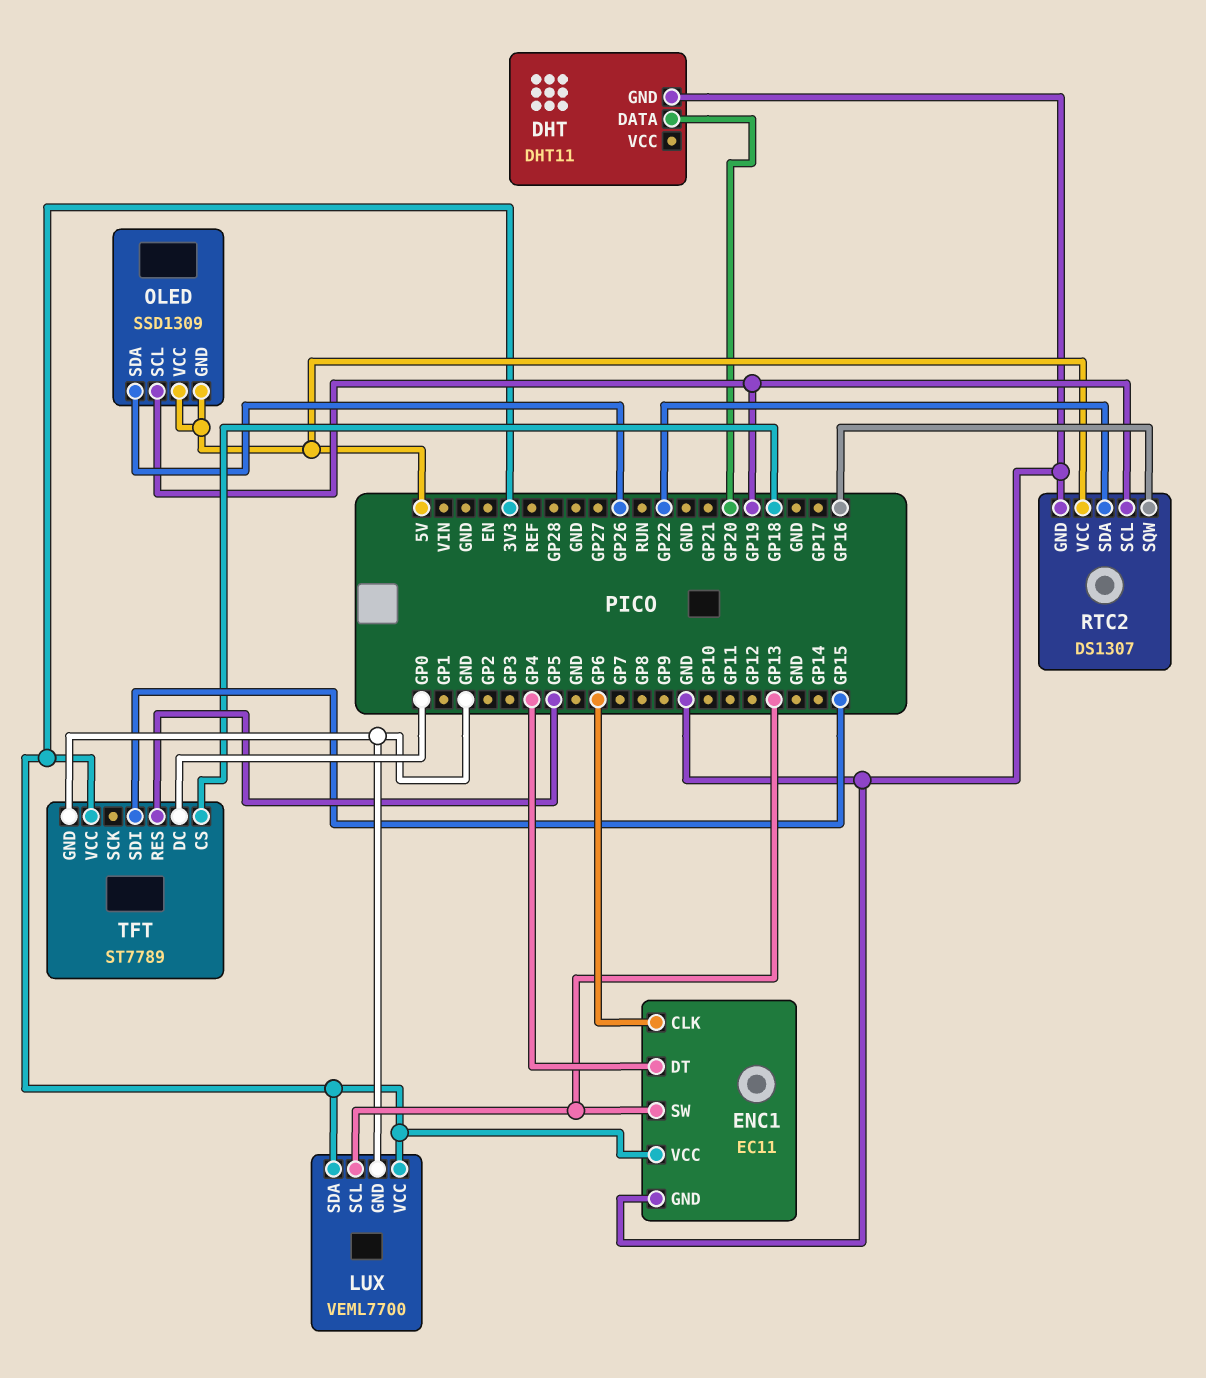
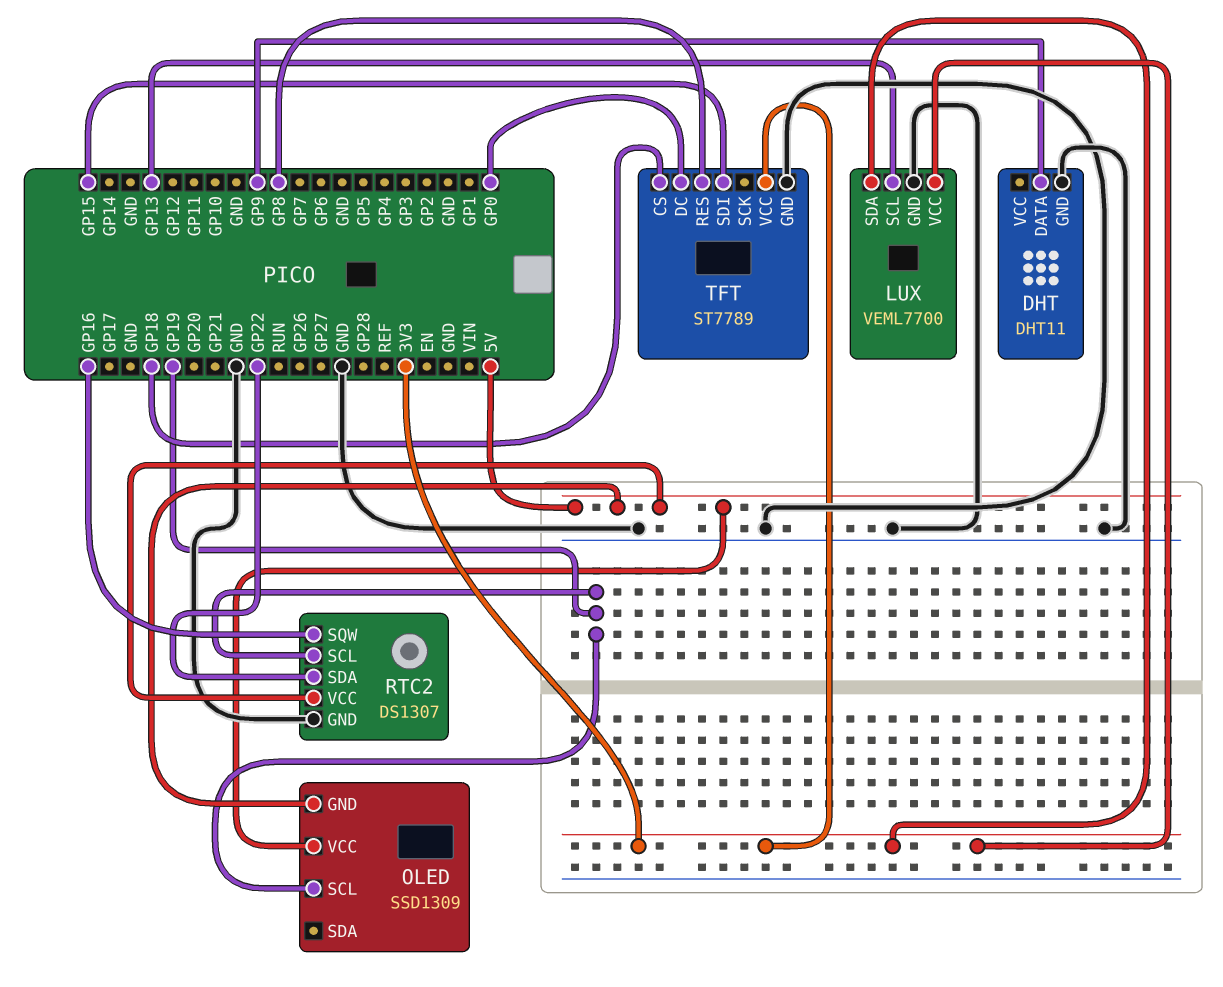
DHT pin DATA: GP20 -> GP9
ENC1: EC11 -> none
ENC1 pin CLK: GP6 -> none
ENC1 pin DT: GP4 -> none
ENC1 pin GND: GND -> none
ENC1 pin SW: GP13 -> none
ENC1 pin VCC: 3V3 -> none
OLED pin SDA: GP26 -> none
TFT pin RES: GP5 -> GP8

